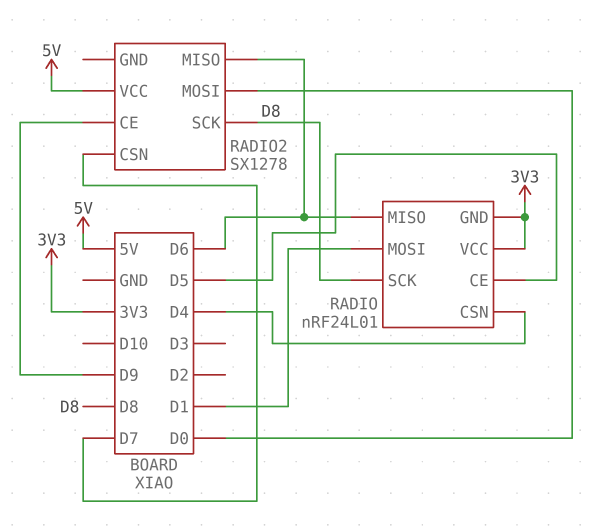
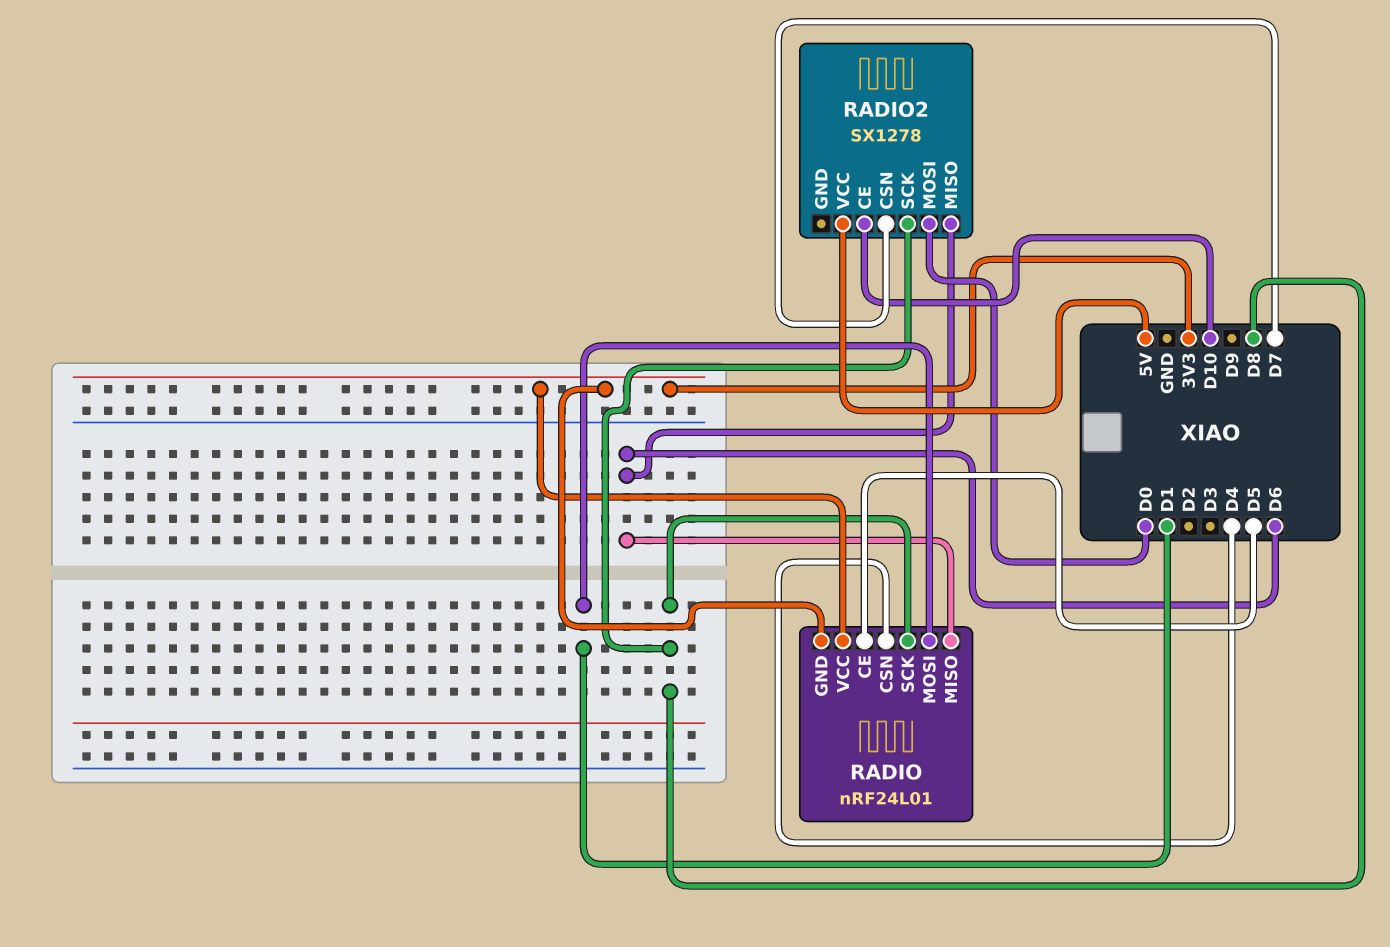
RADIO2 pin CE: D9 -> D10

